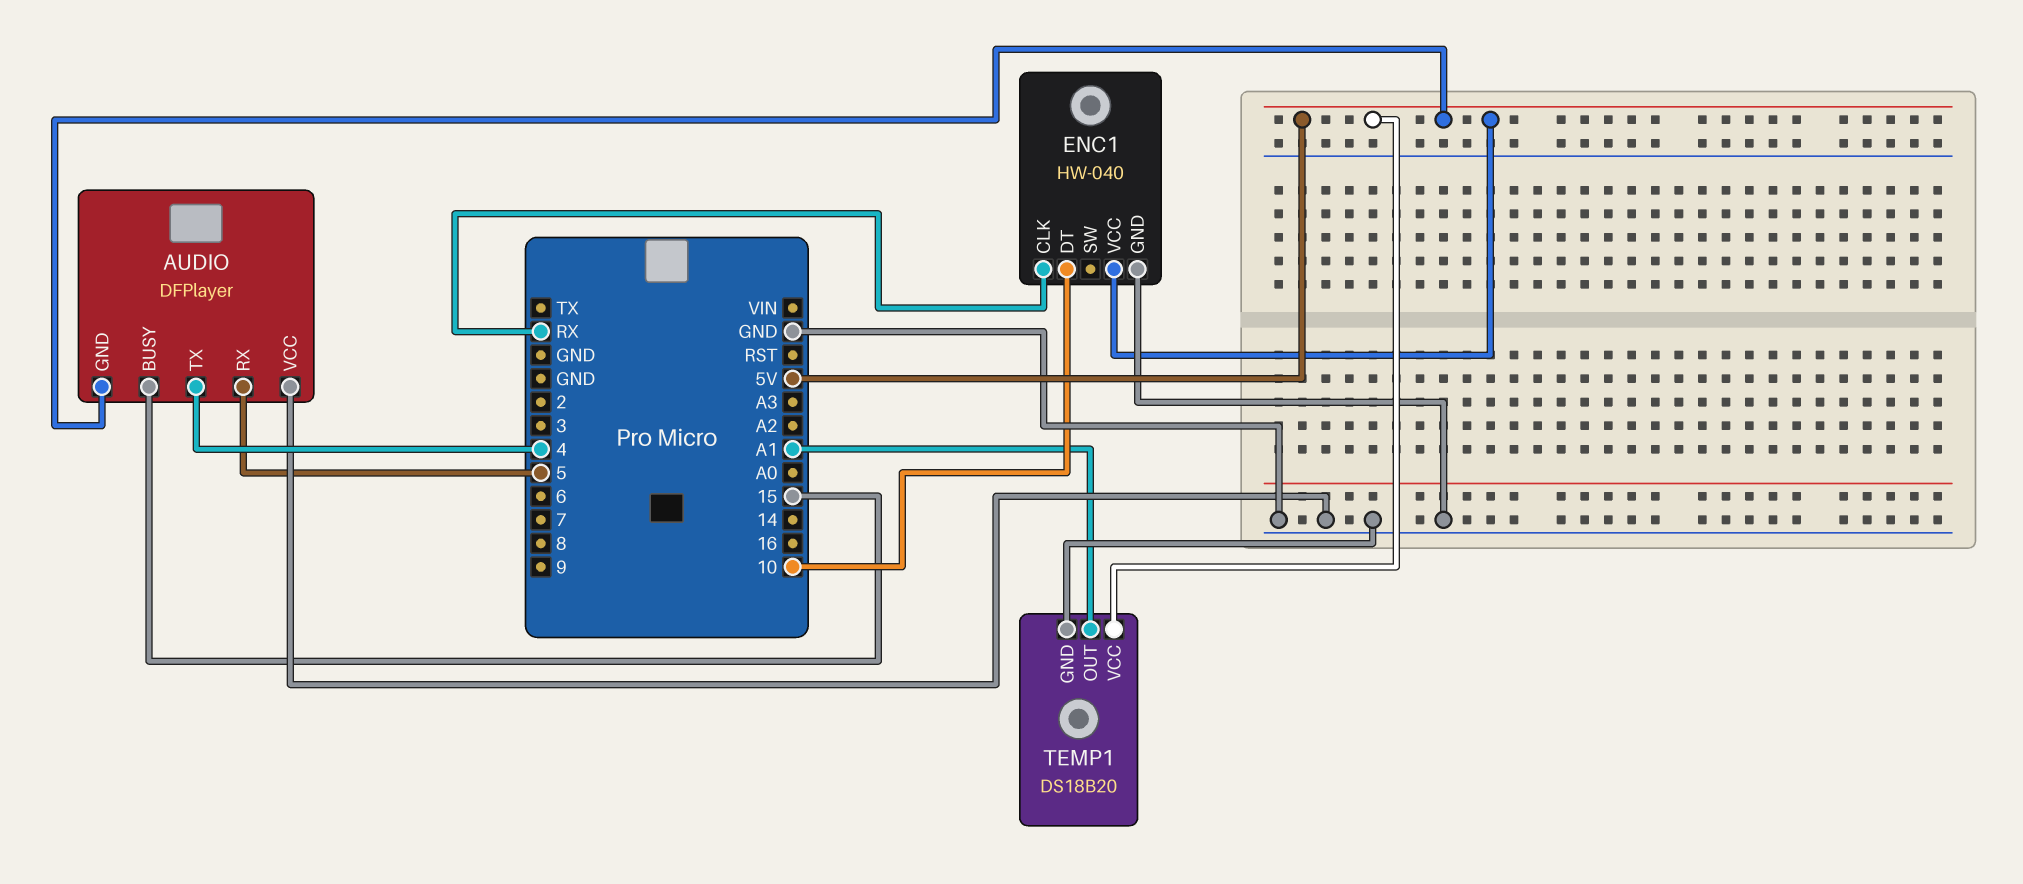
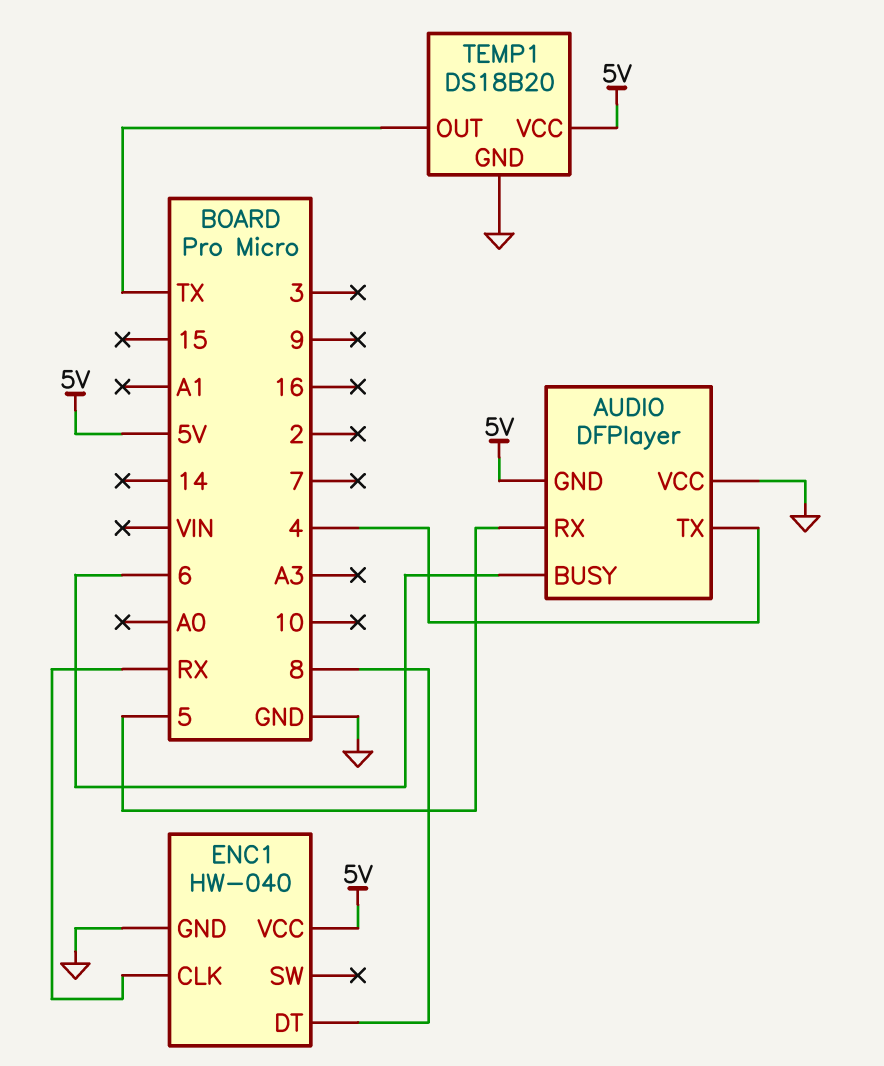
AUDIO pin BUSY: 15 -> 6
ENC1 pin DT: 10 -> 8
TEMP1 pin OUT: A1 -> TX

